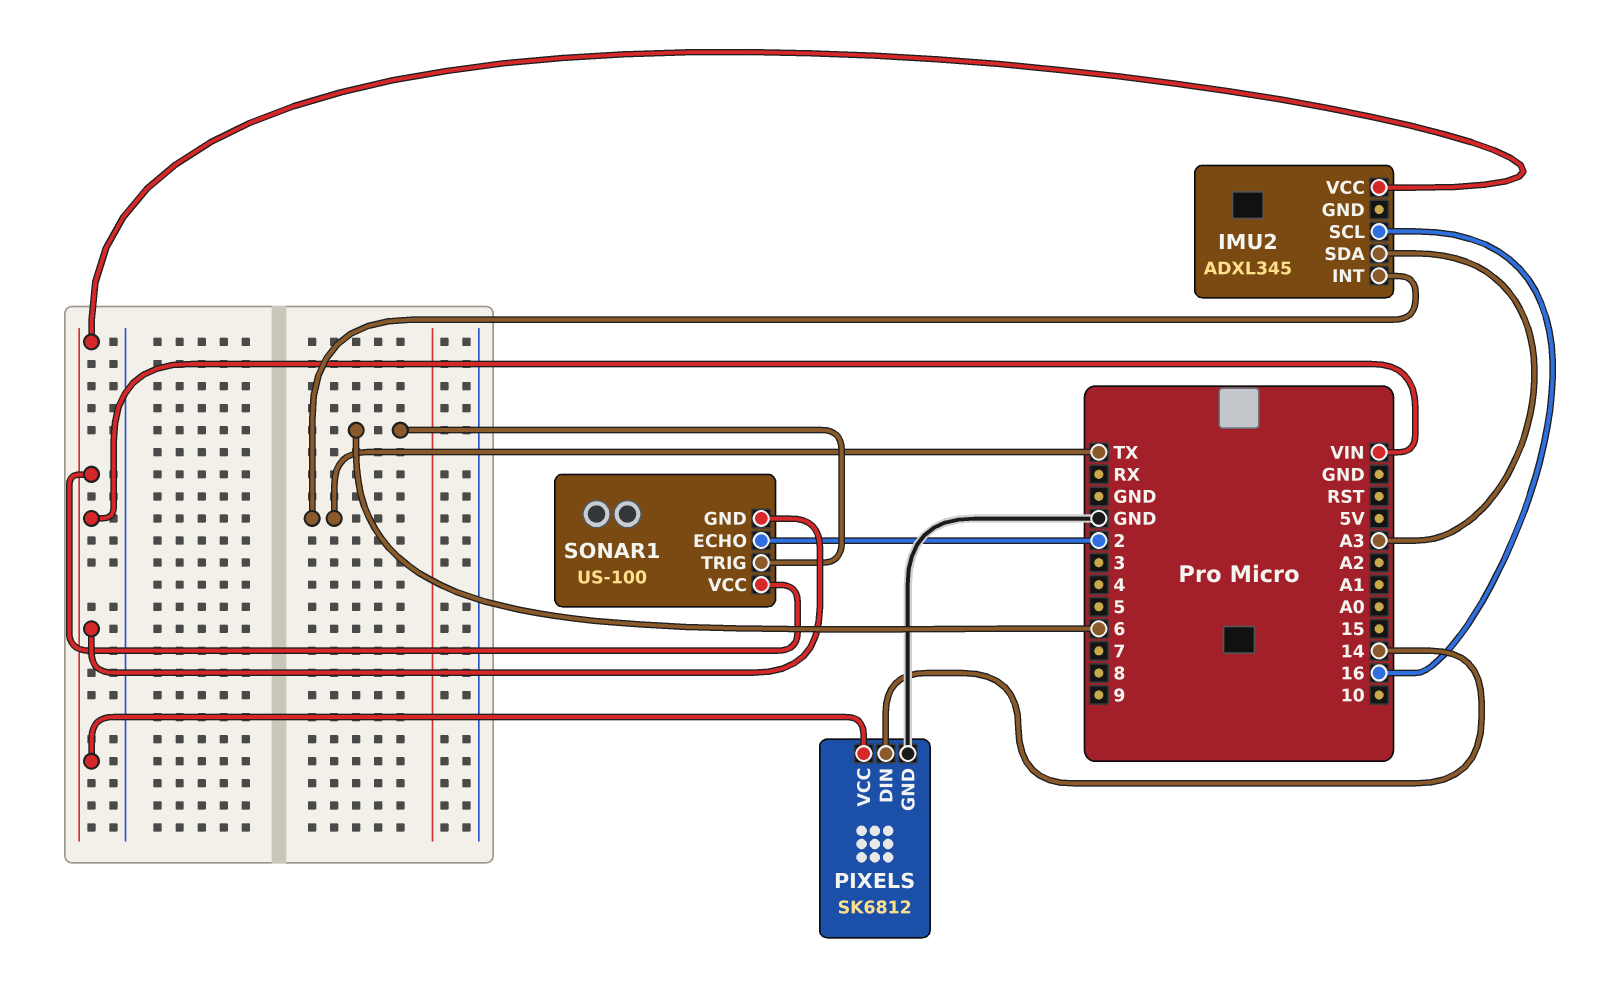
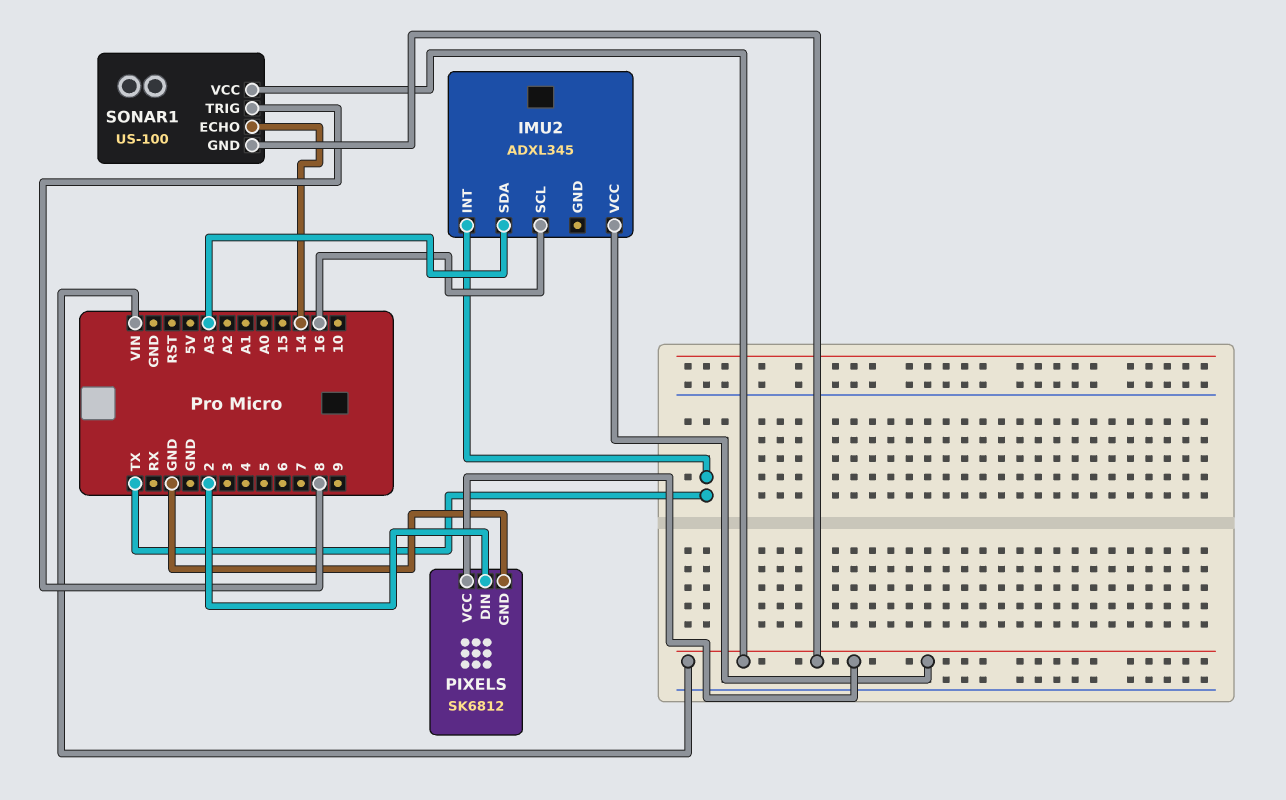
PIXELS pin DIN: 14 -> 2
SONAR1 pin ECHO: 2 -> 14
SONAR1 pin TRIG: 6 -> 8

